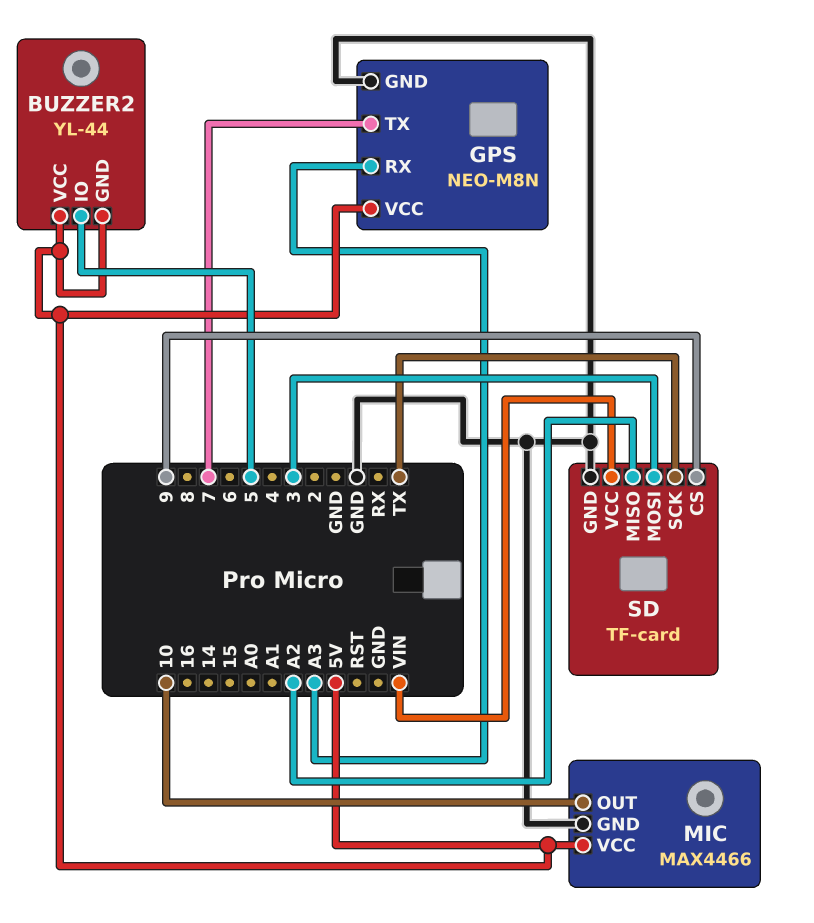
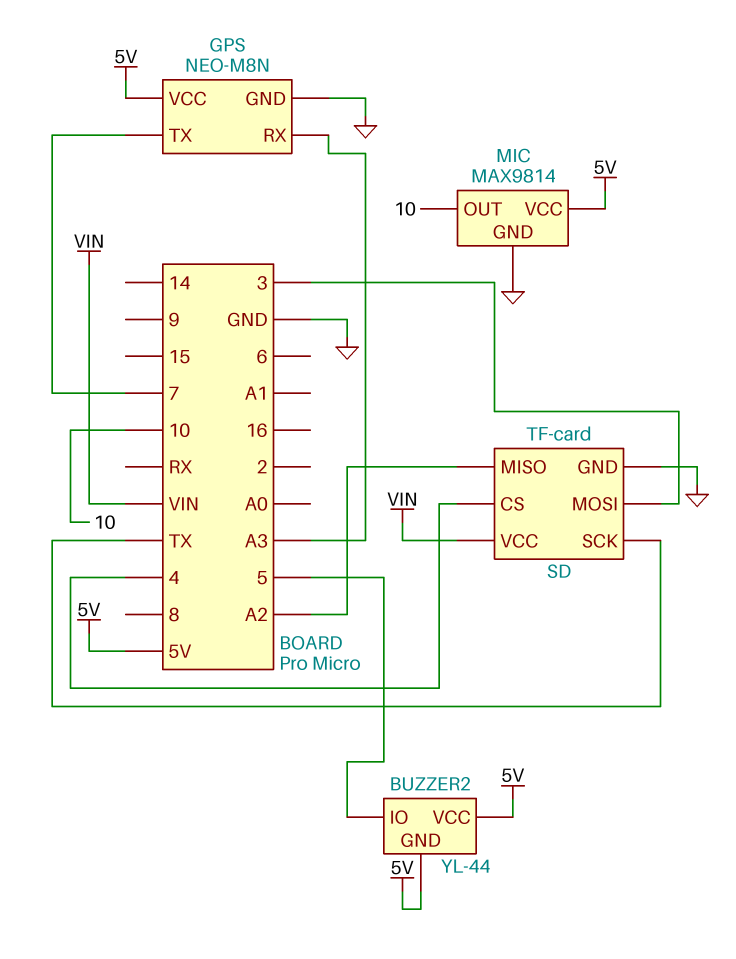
MIC: MAX4466 -> MAX9814
SD pin CS: 9 -> 4

